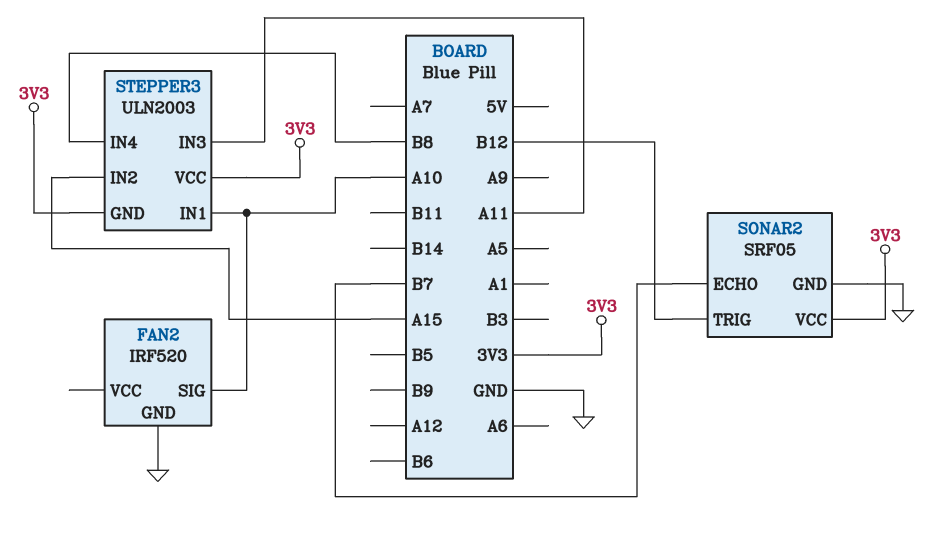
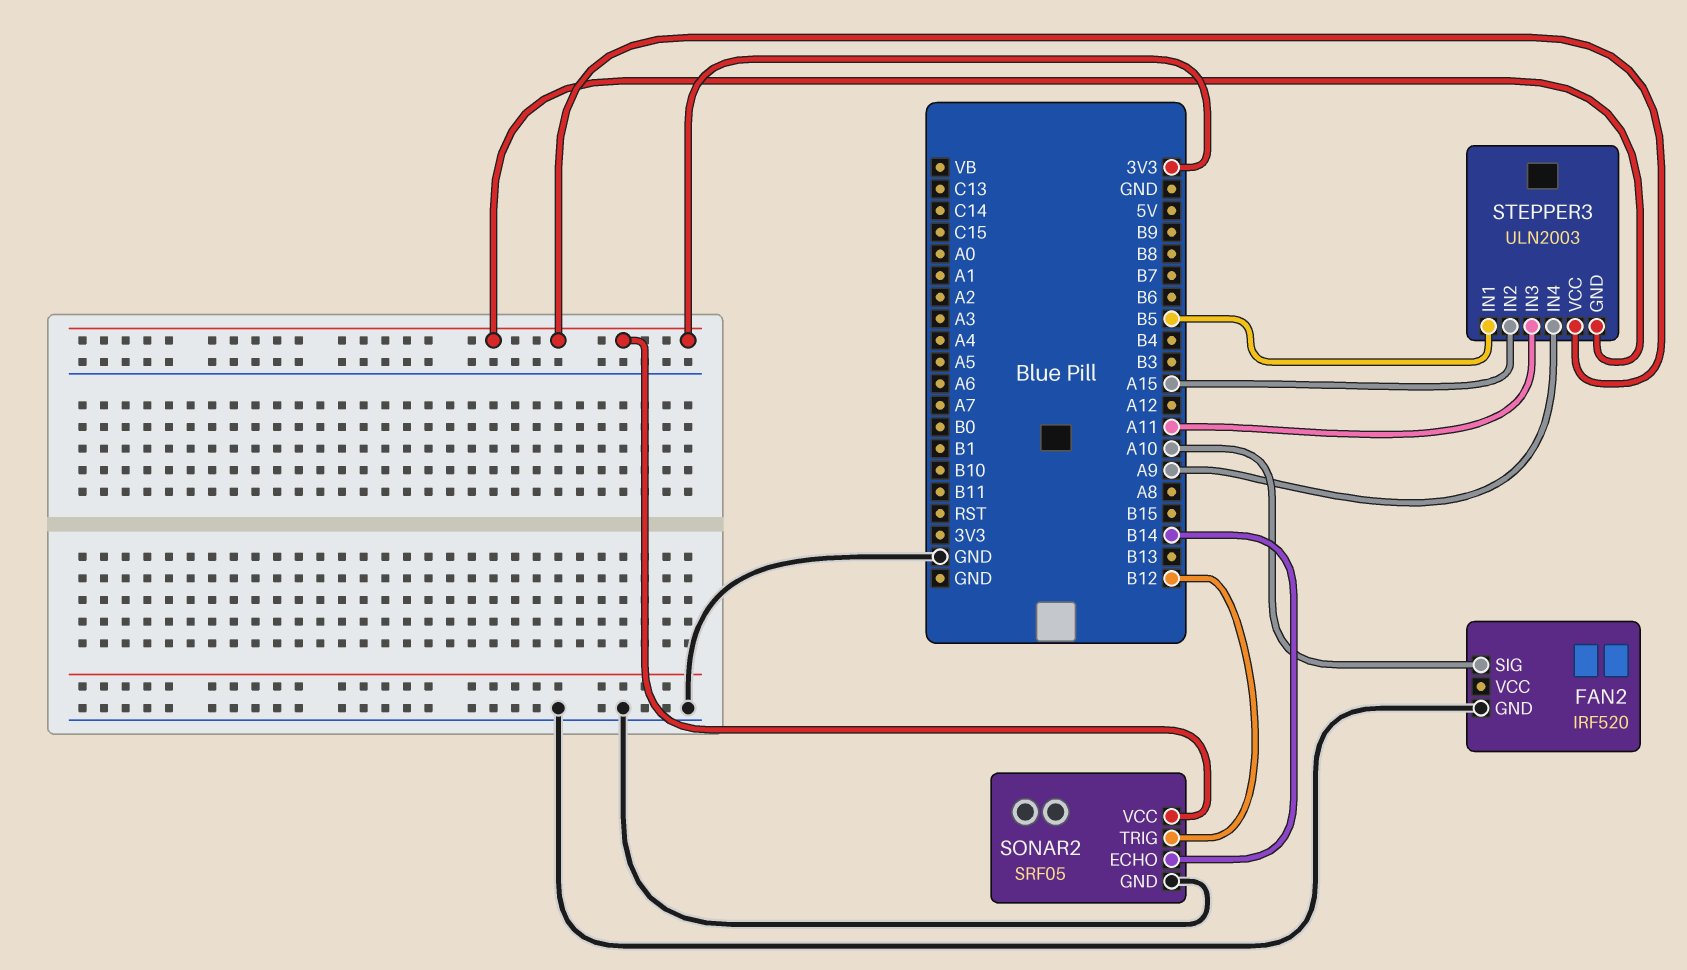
SONAR2 pin ECHO: B7 -> B14
STEPPER3 pin IN1: A10 -> B5
STEPPER3 pin IN4: B8 -> A9

